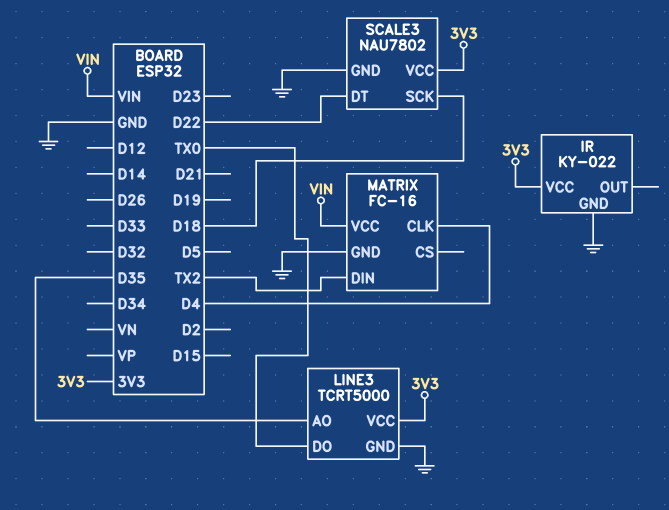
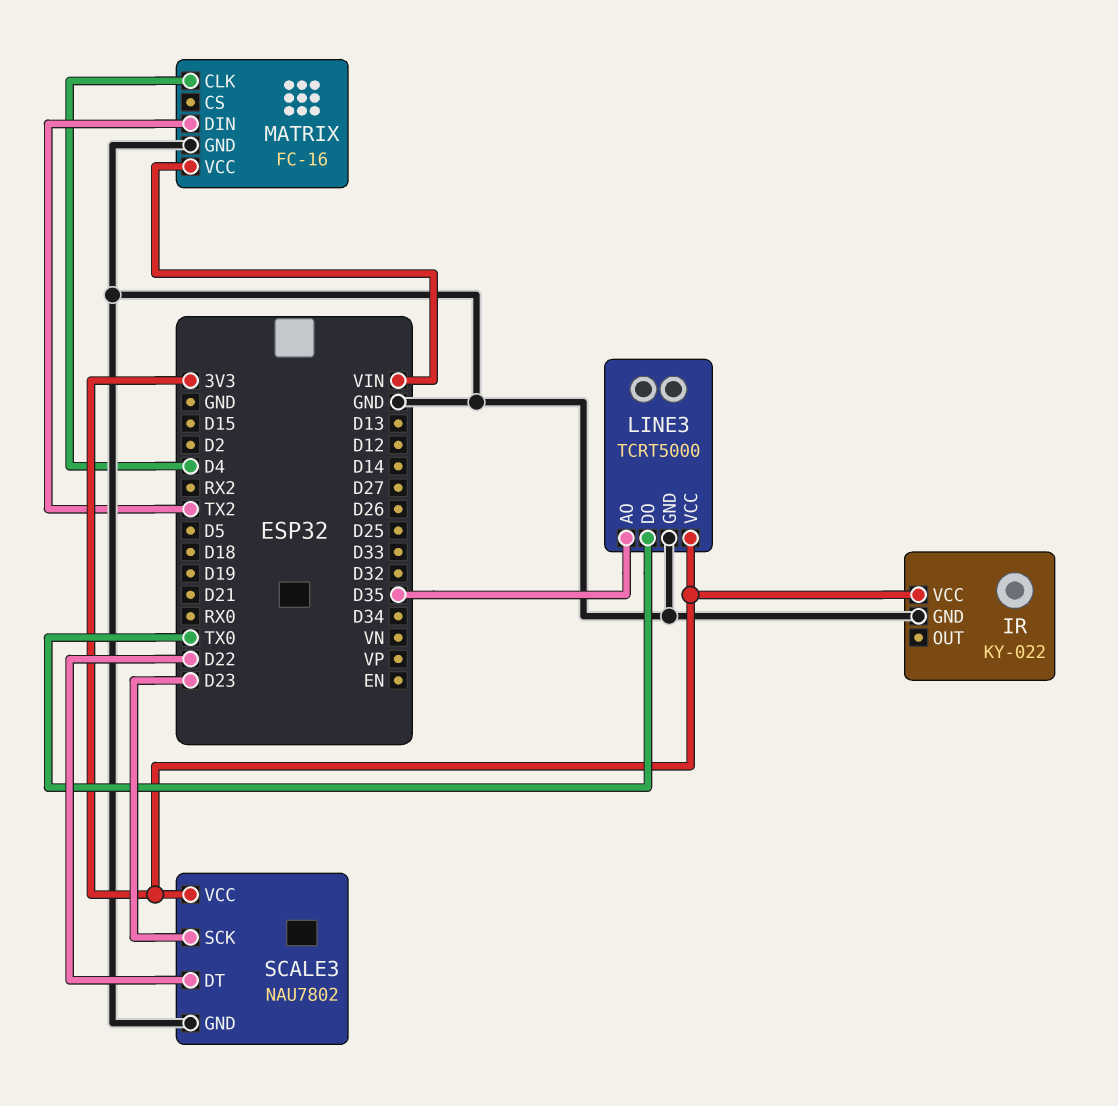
SCALE3 pin SCK: D18 -> D23

